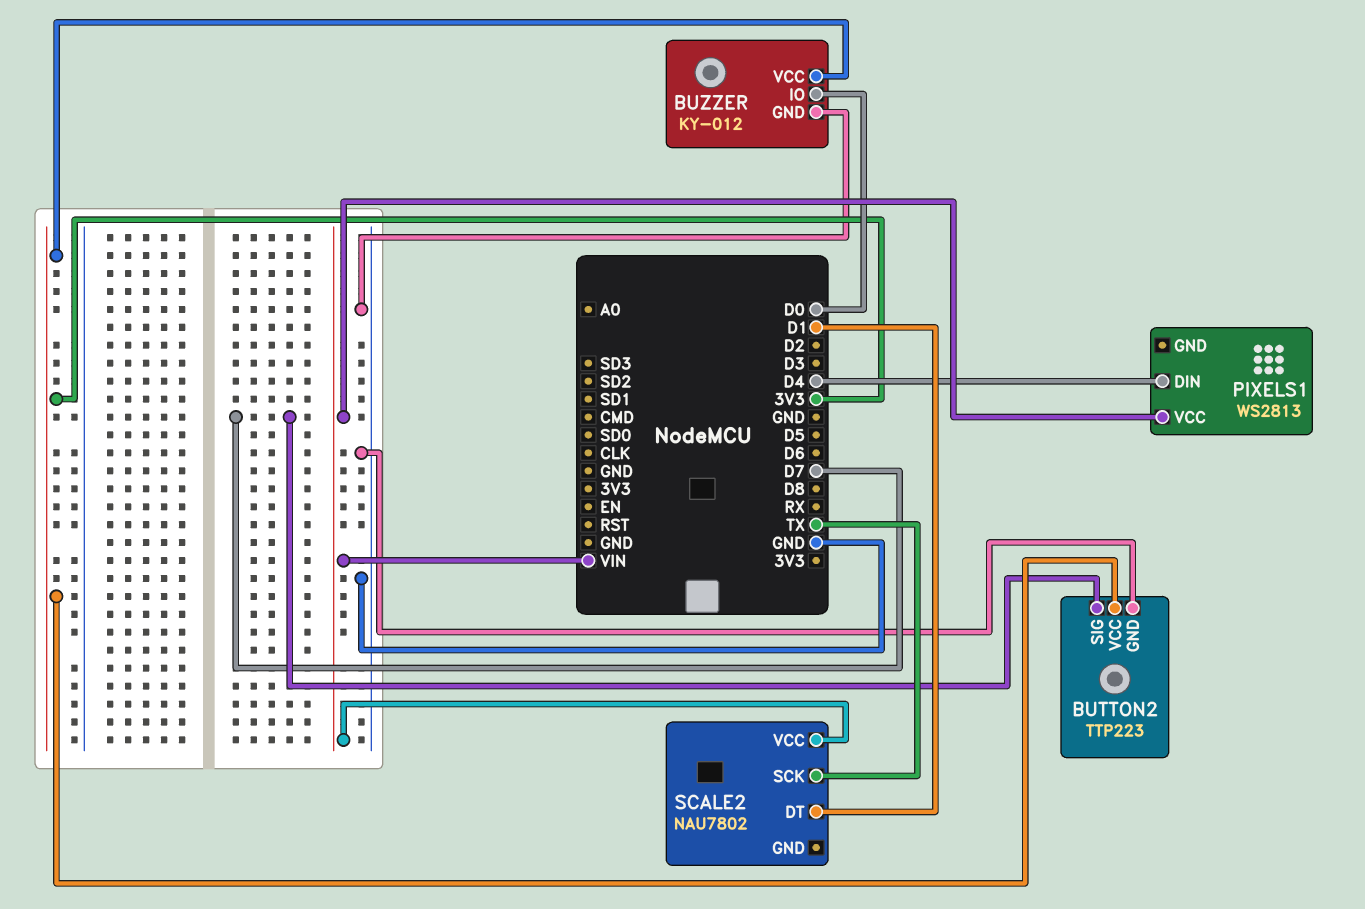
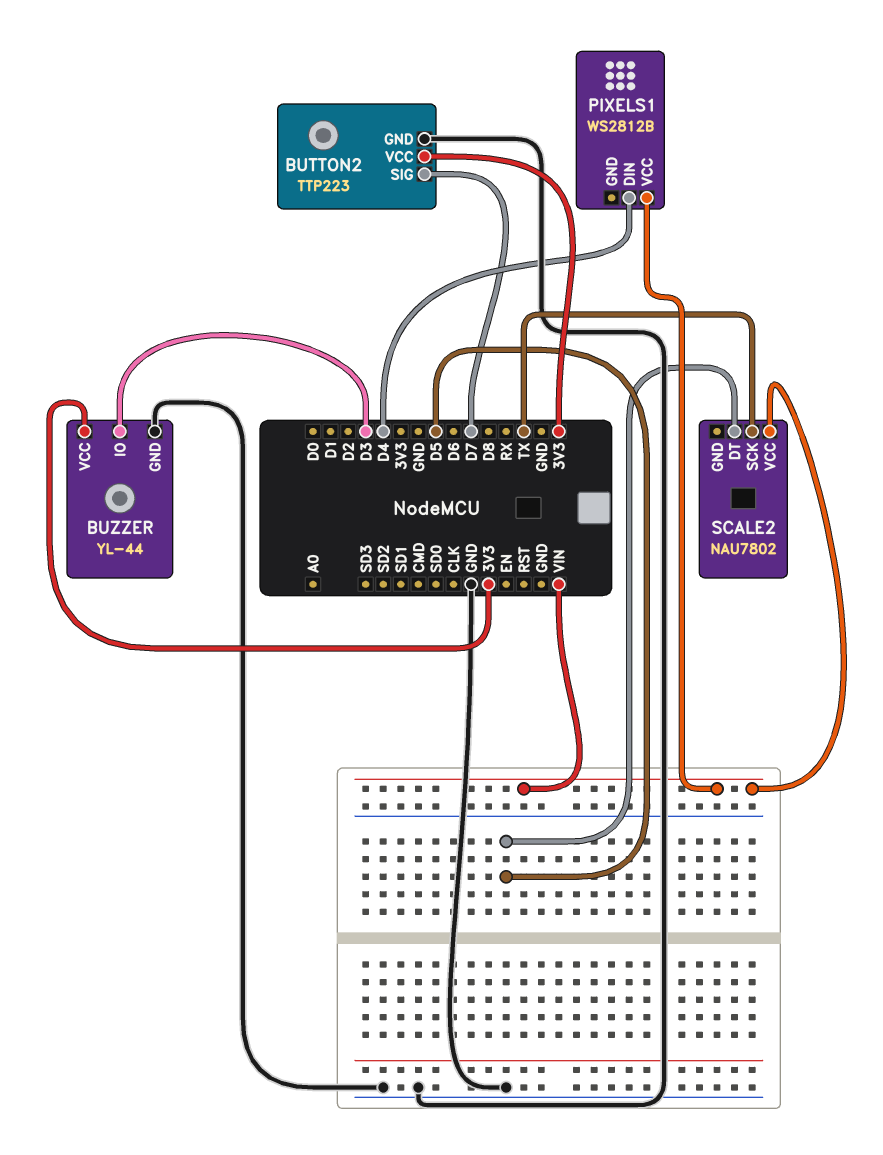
BUZZER: KY-012 -> YL-44
BUZZER pin IO: D0 -> D3
PIXELS1: WS2813 -> WS2812B
SCALE2 pin DT: D1 -> D5

